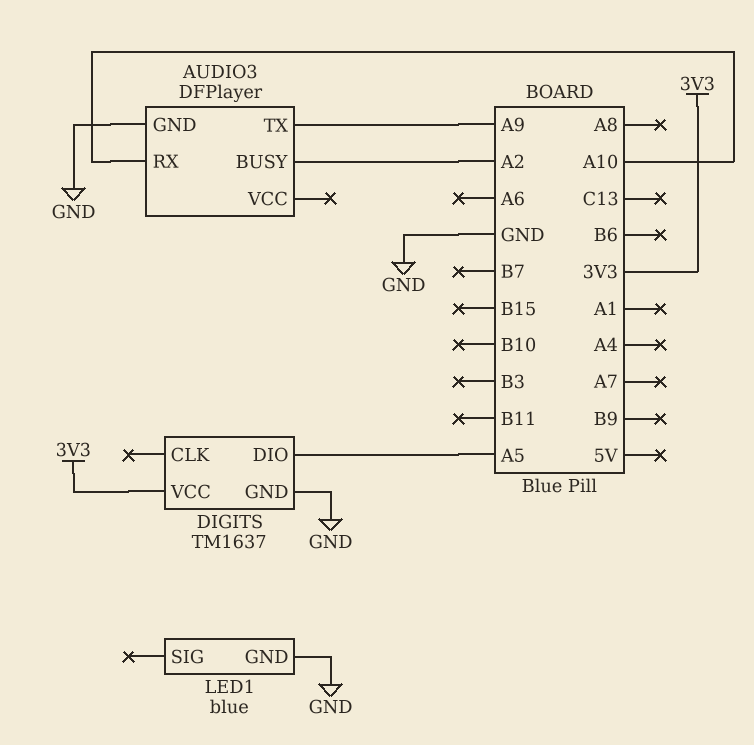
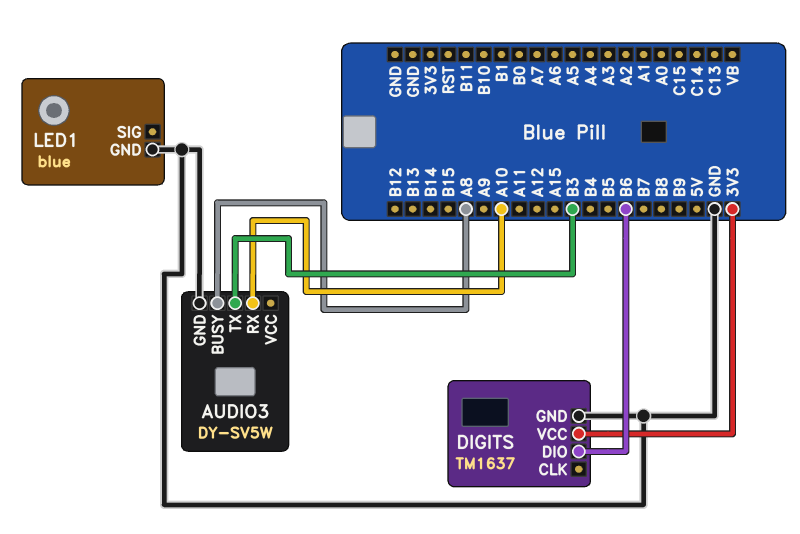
AUDIO3: DFPlayer -> DY-SV5W
AUDIO3 pin BUSY: A2 -> A8
AUDIO3 pin TX: A9 -> B3
DIGITS pin DIO: A5 -> B6

